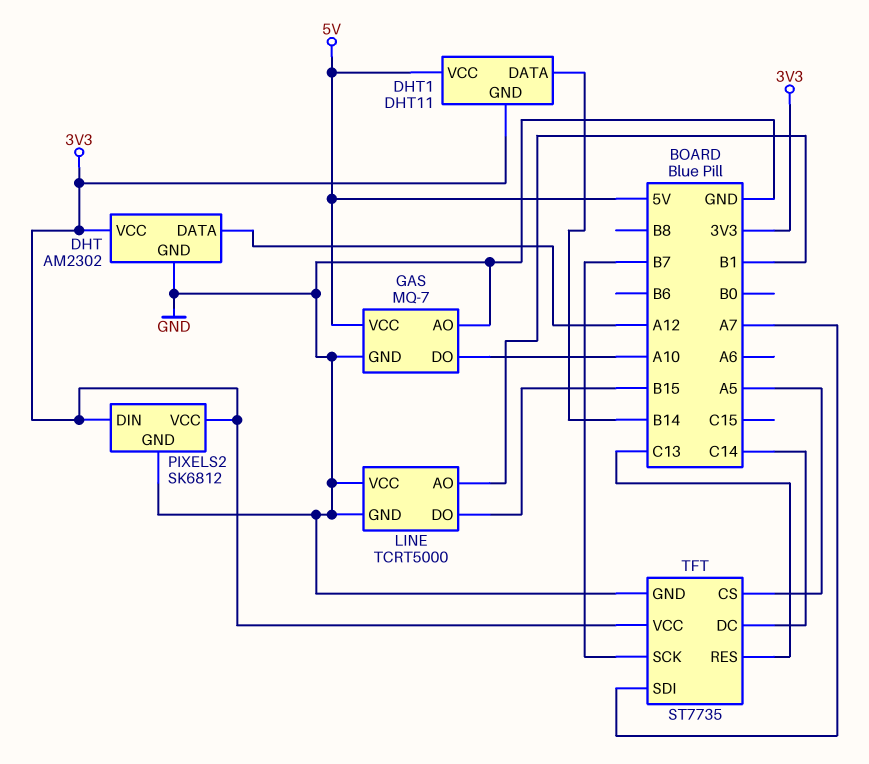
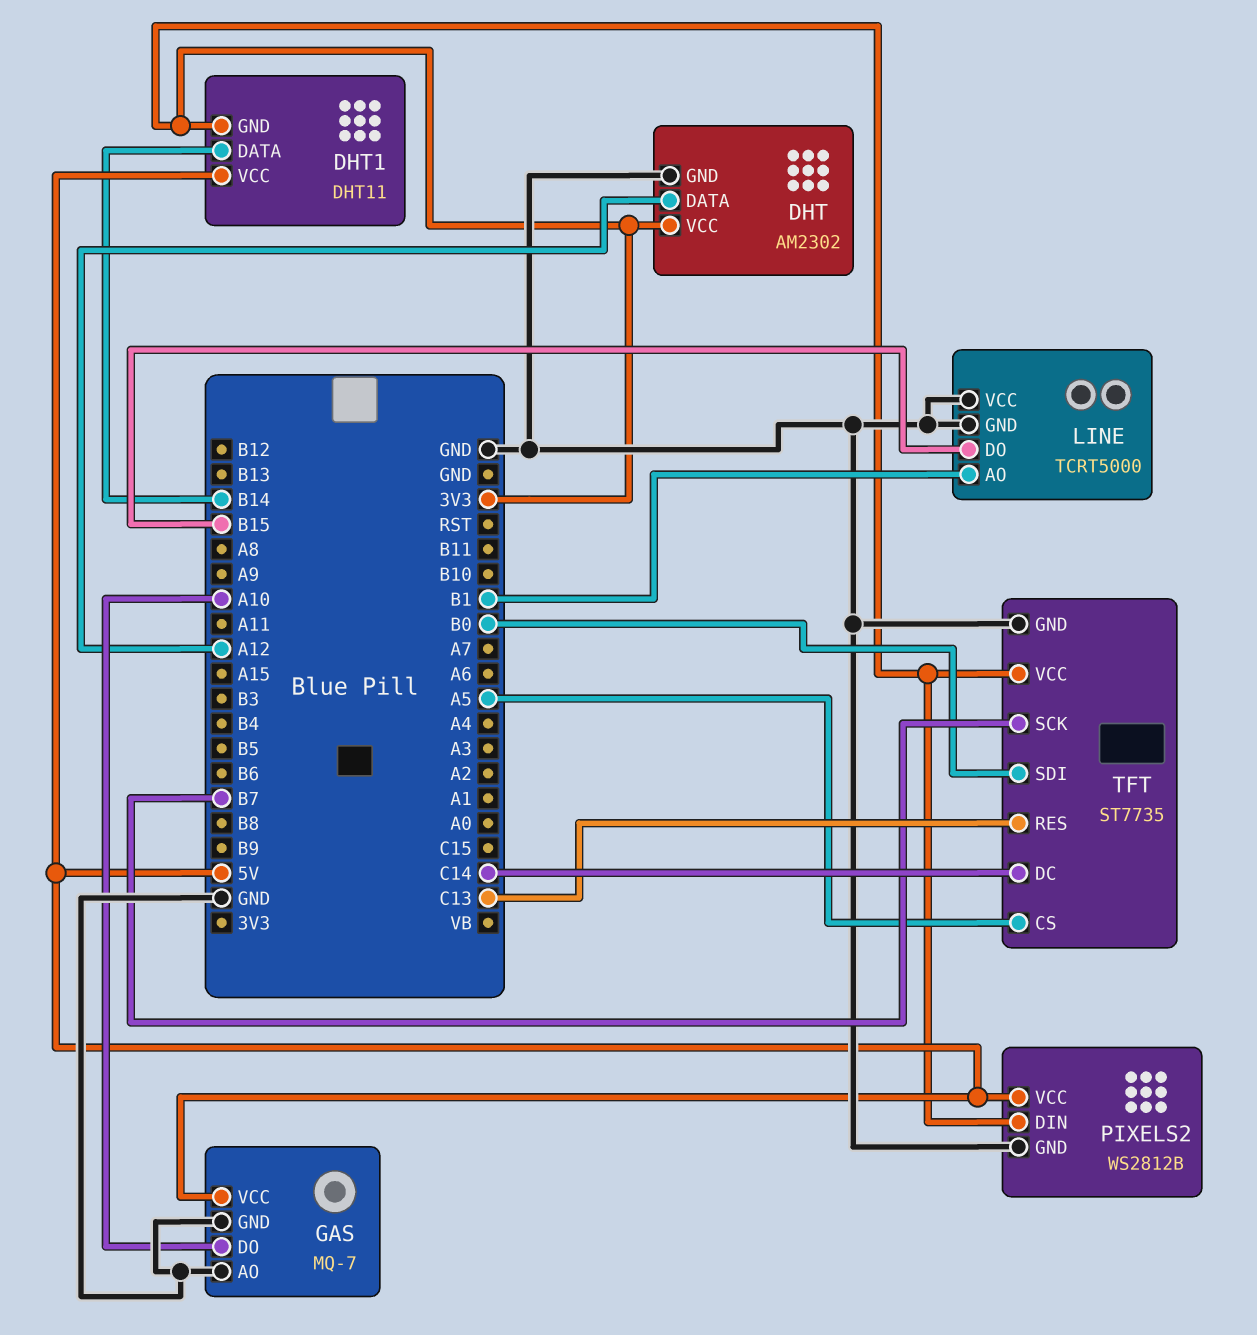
PIXELS2: SK6812 -> WS2812B
PIXELS2 pin VCC: 3V3 -> 5V
TFT pin SDI: A7 -> B0

